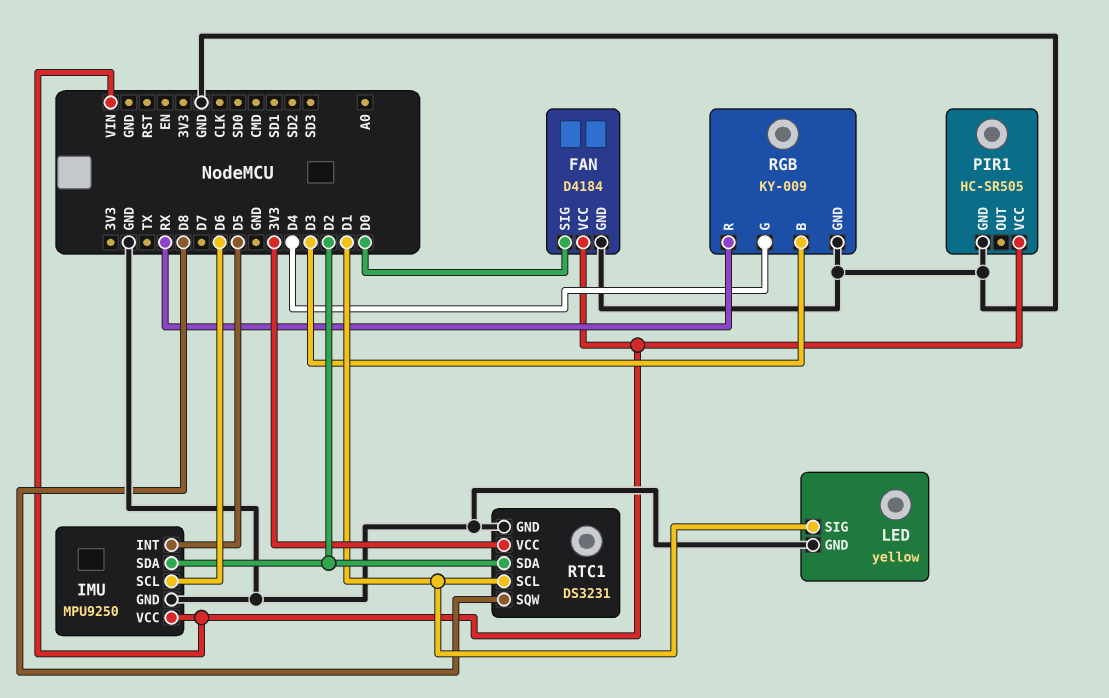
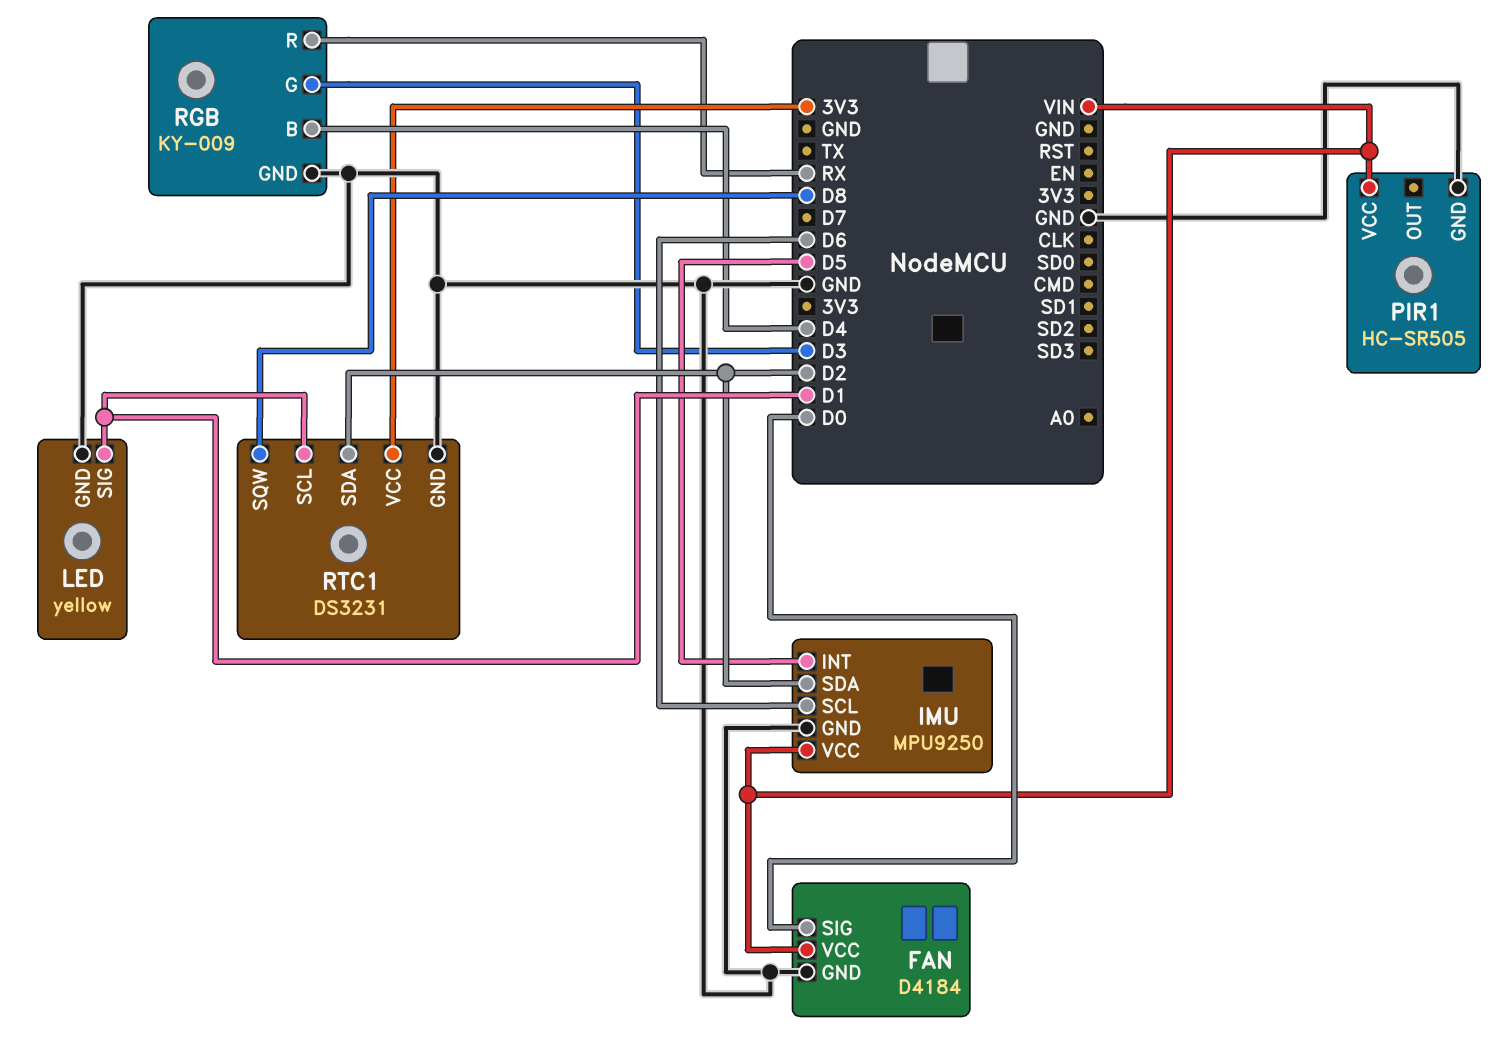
RGB pin B: D3 -> D4
RGB pin G: D4 -> D3

